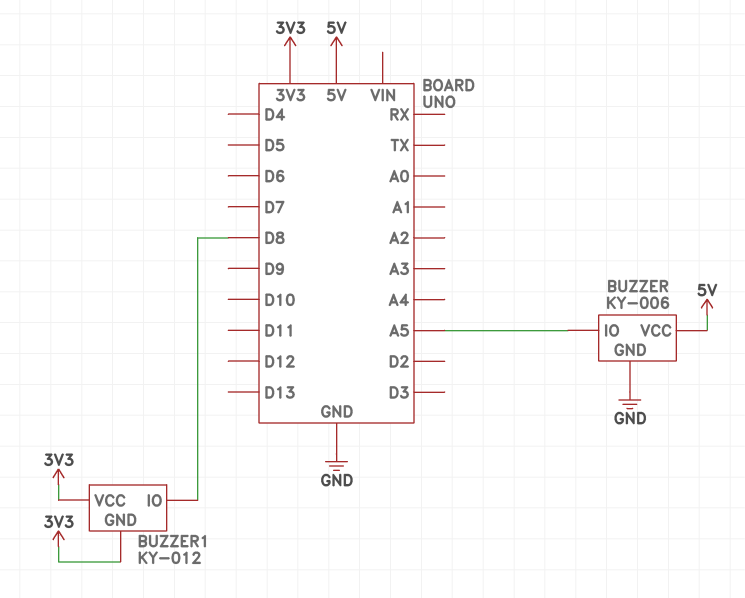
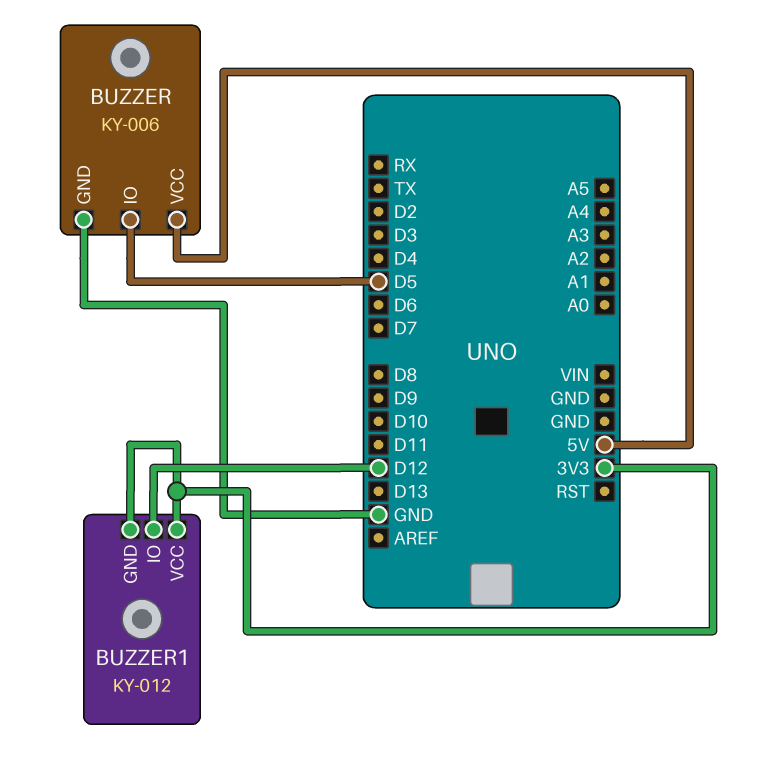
BUZZER pin IO: A5 -> D5
BUZZER1 pin IO: D8 -> D12

